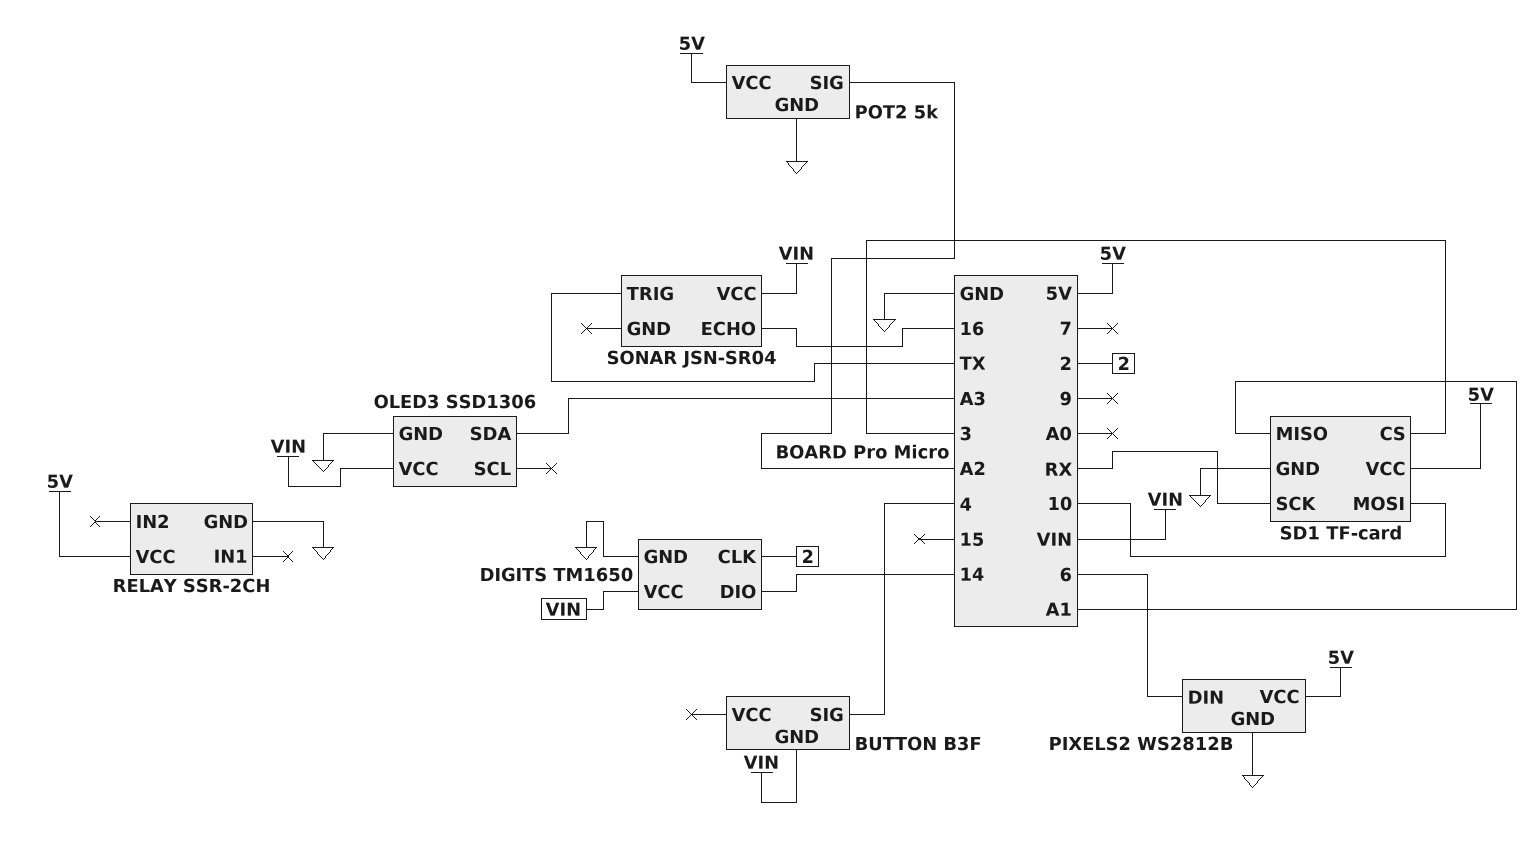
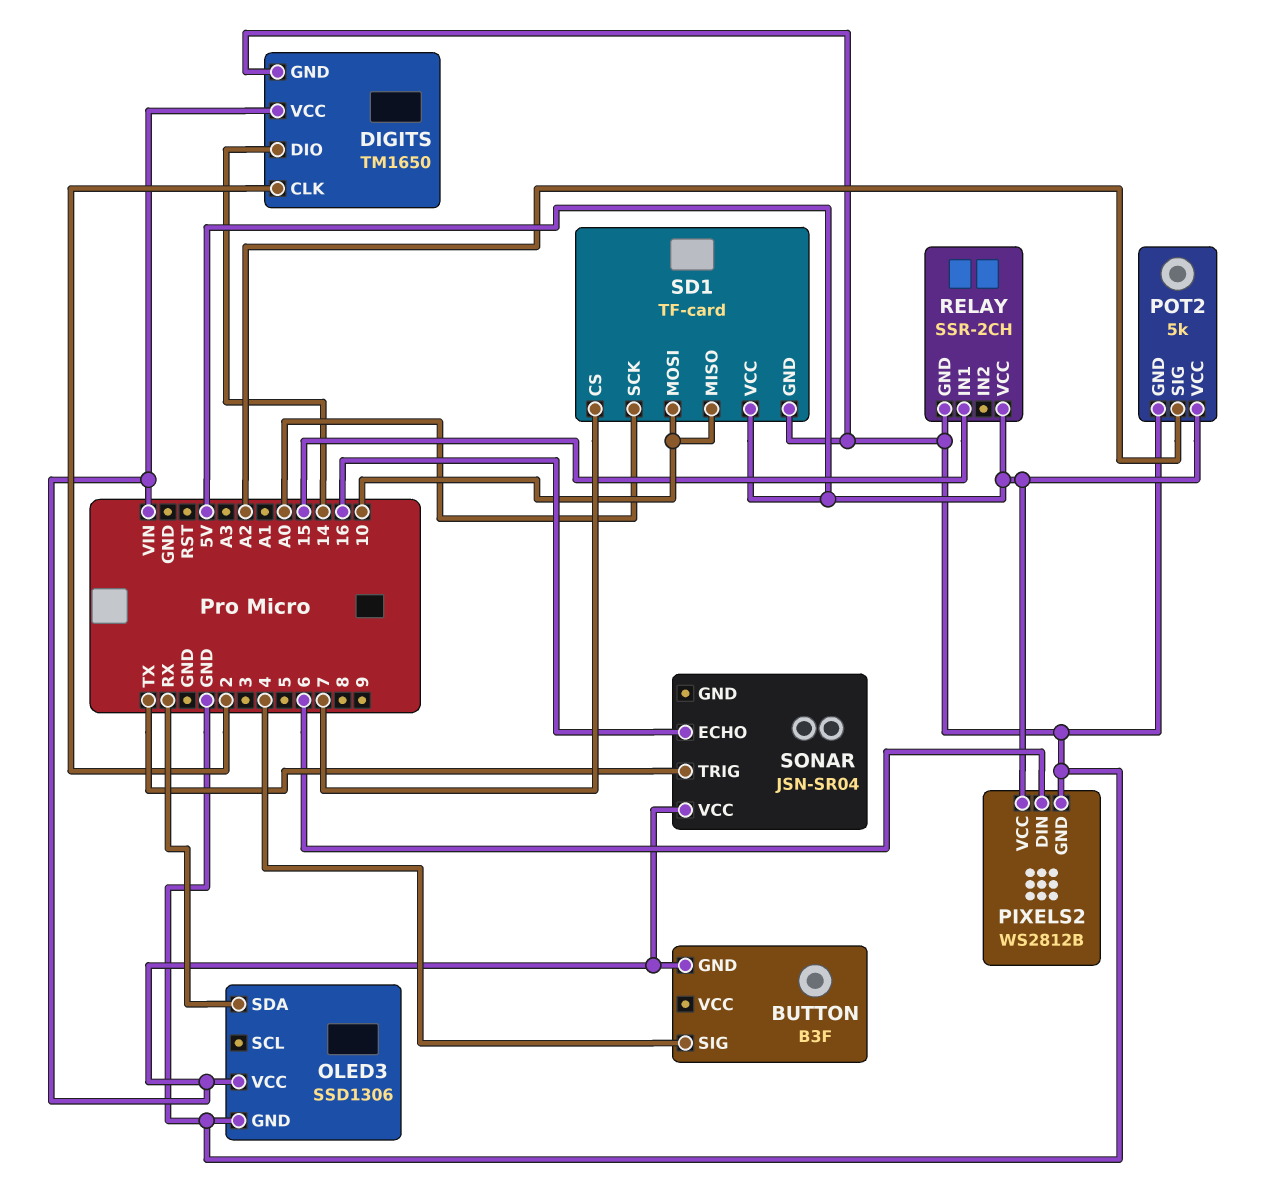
OLED3 pin SDA: A3 -> RX
RELAY pin IN1: none -> 15
SD1 pin CS: 3 -> 7
SD1 pin MISO: A1 -> 10
SD1 pin SCK: RX -> A0

